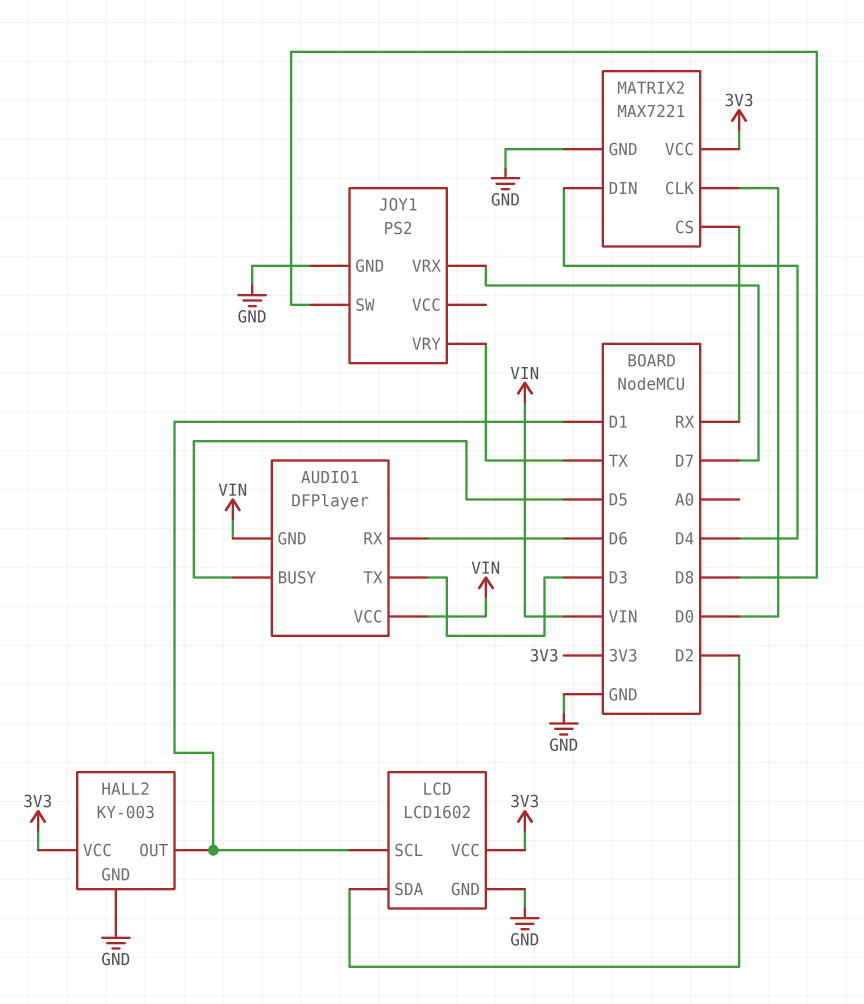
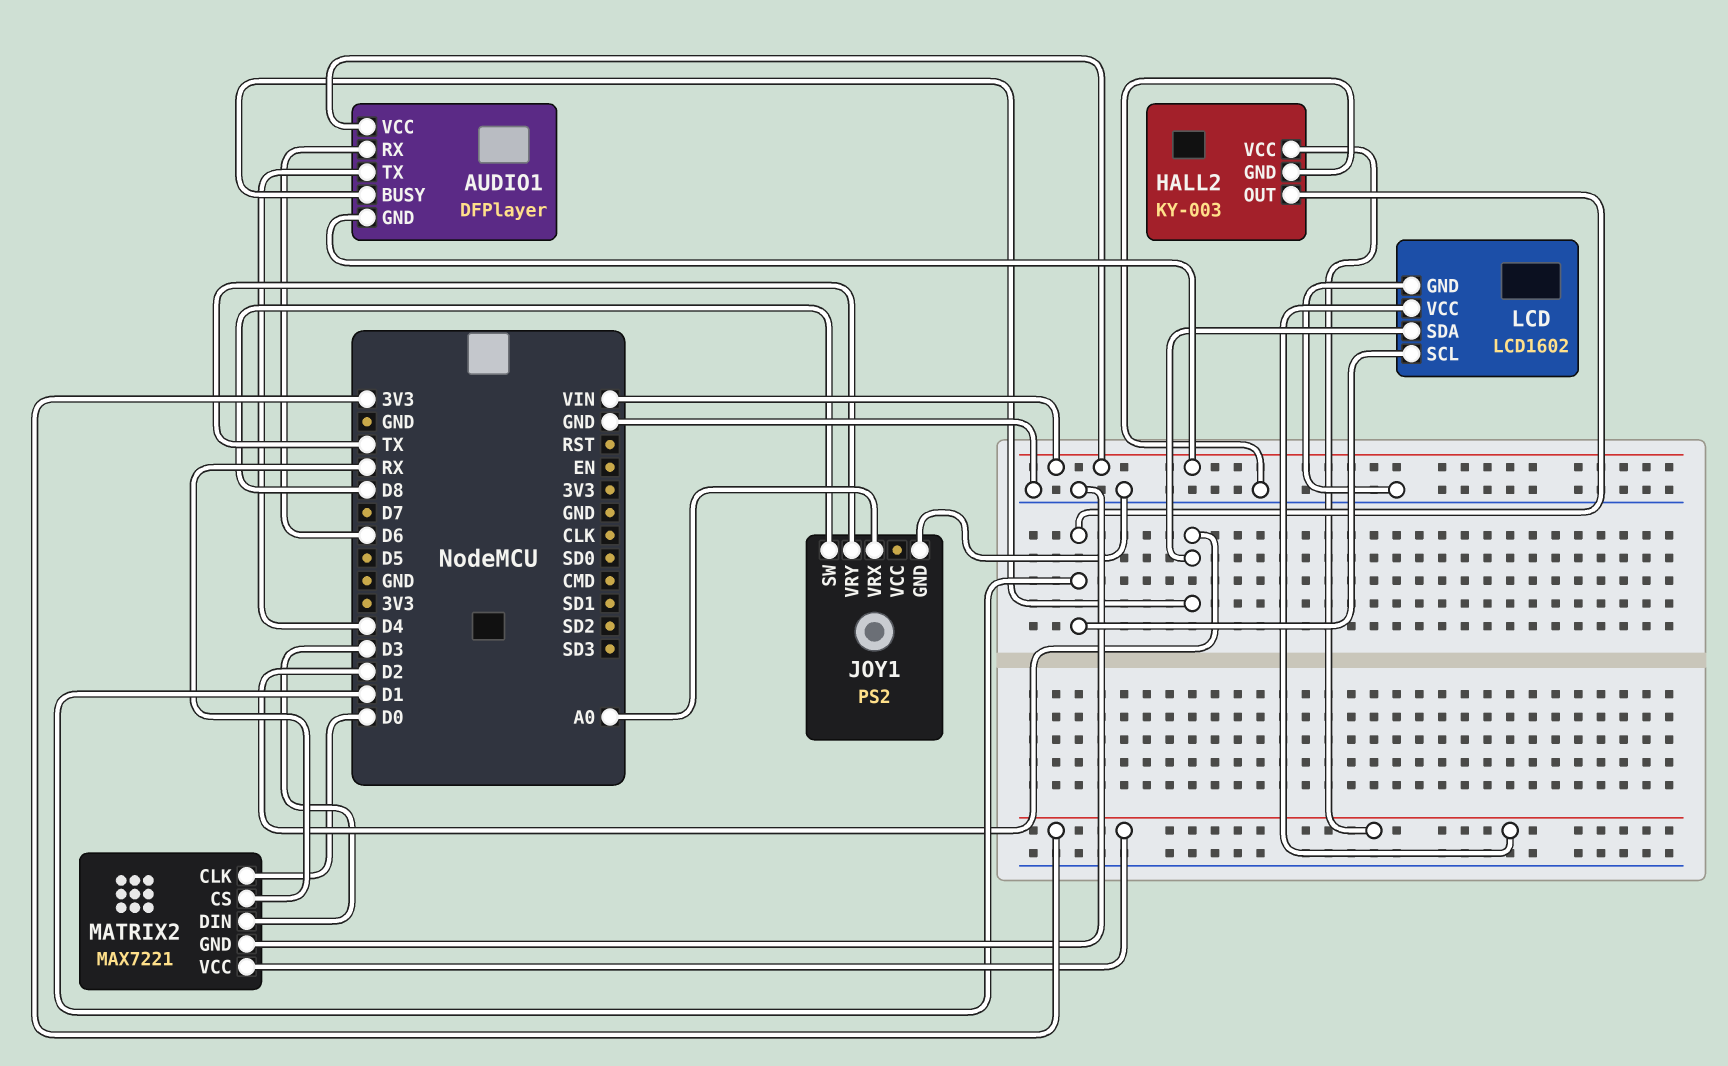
AUDIO1 pin BUSY: D5 -> D2
AUDIO1 pin TX: D3 -> D4
JOY1 pin VRX: D7 -> A0
MATRIX2 pin DIN: D4 -> D3

